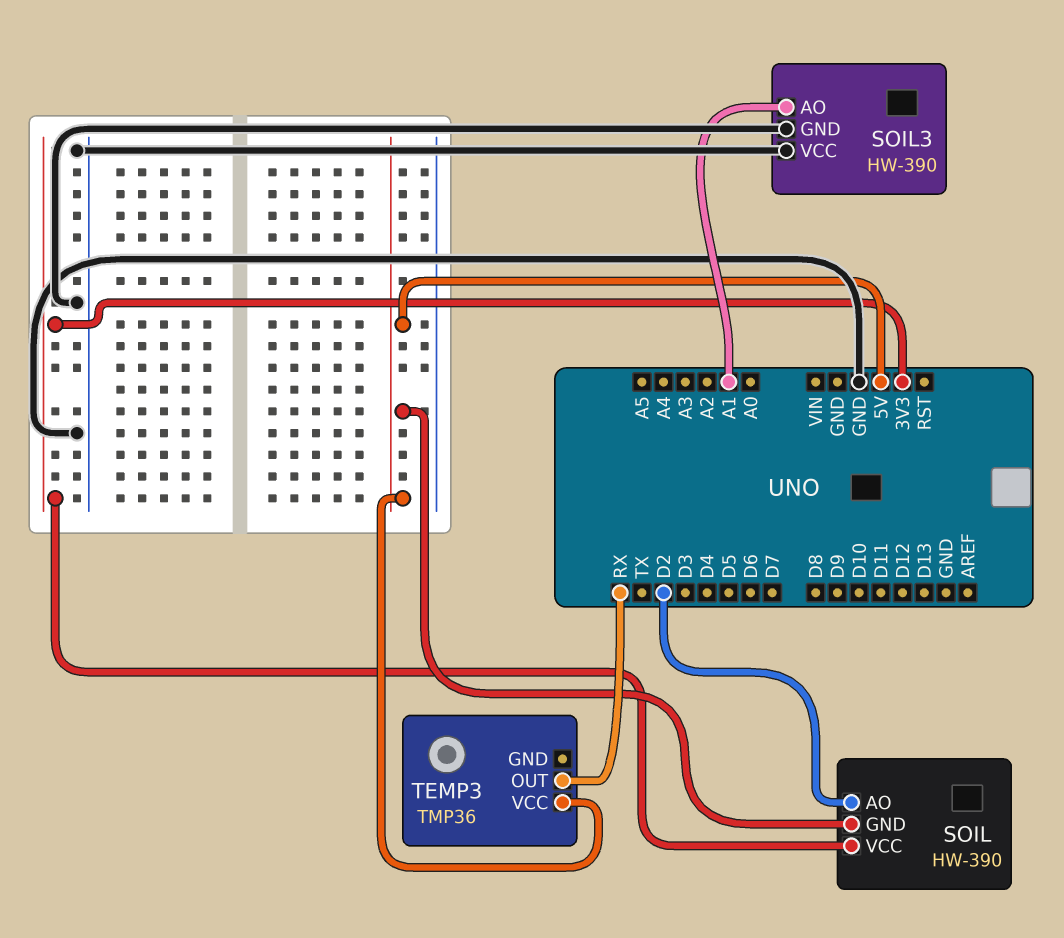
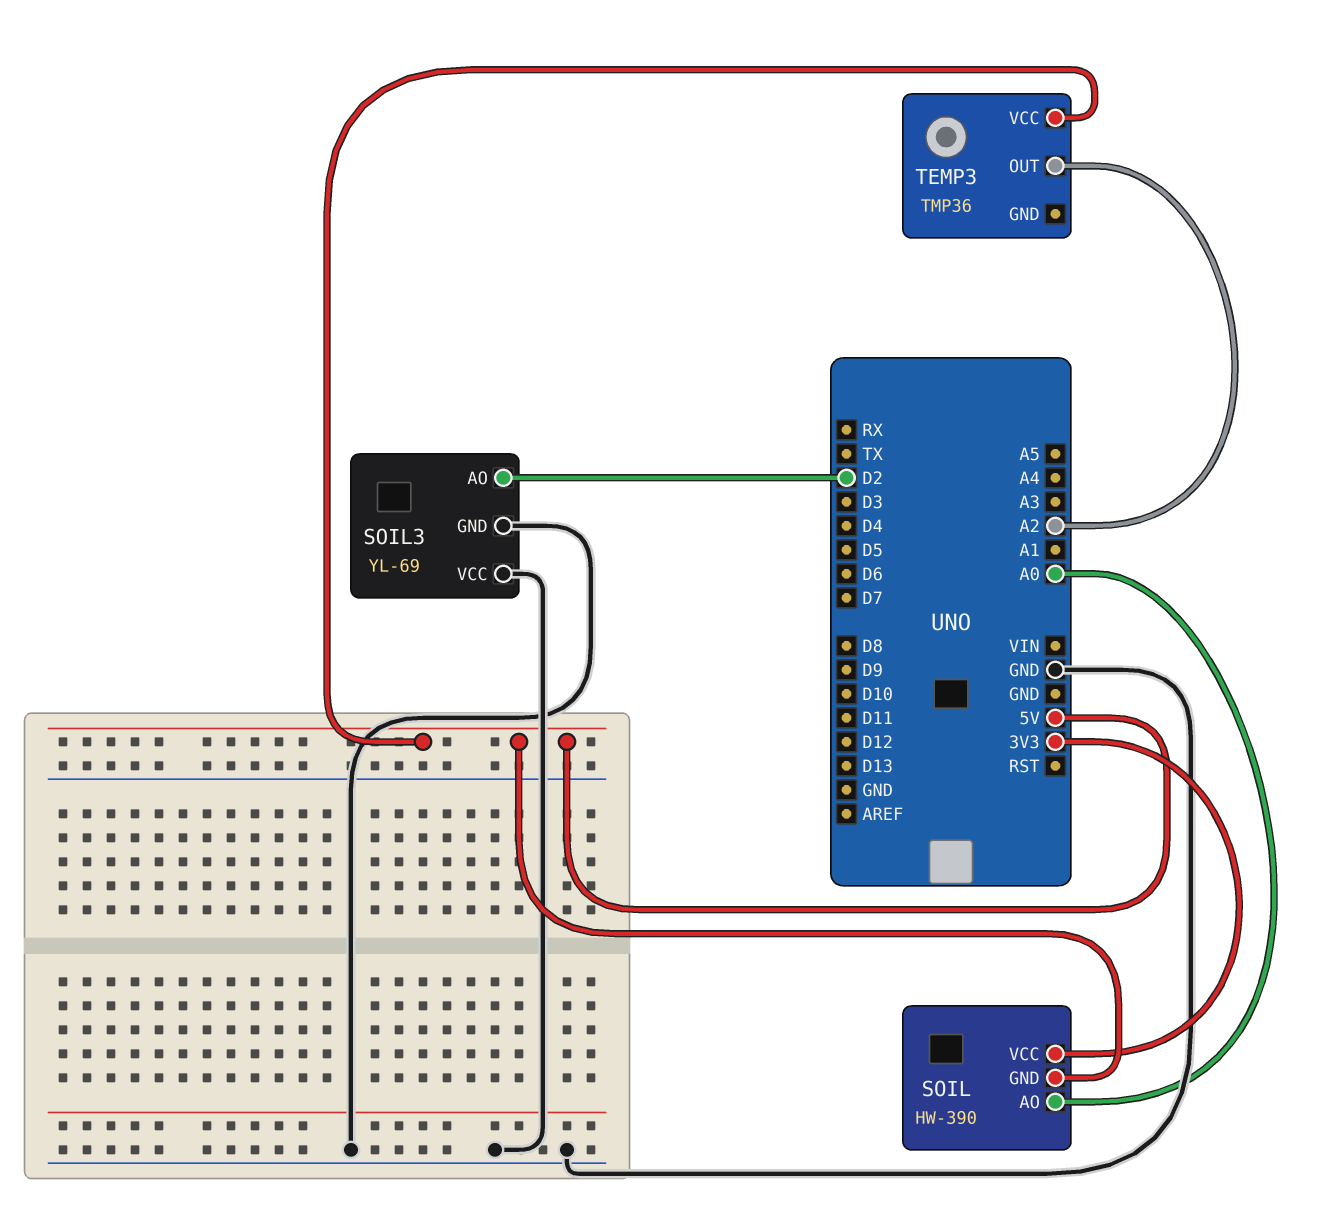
SOIL pin AO: D2 -> A0
SOIL3: HW-390 -> YL-69
SOIL3 pin AO: A1 -> D2
TEMP3 pin OUT: RX -> A2

